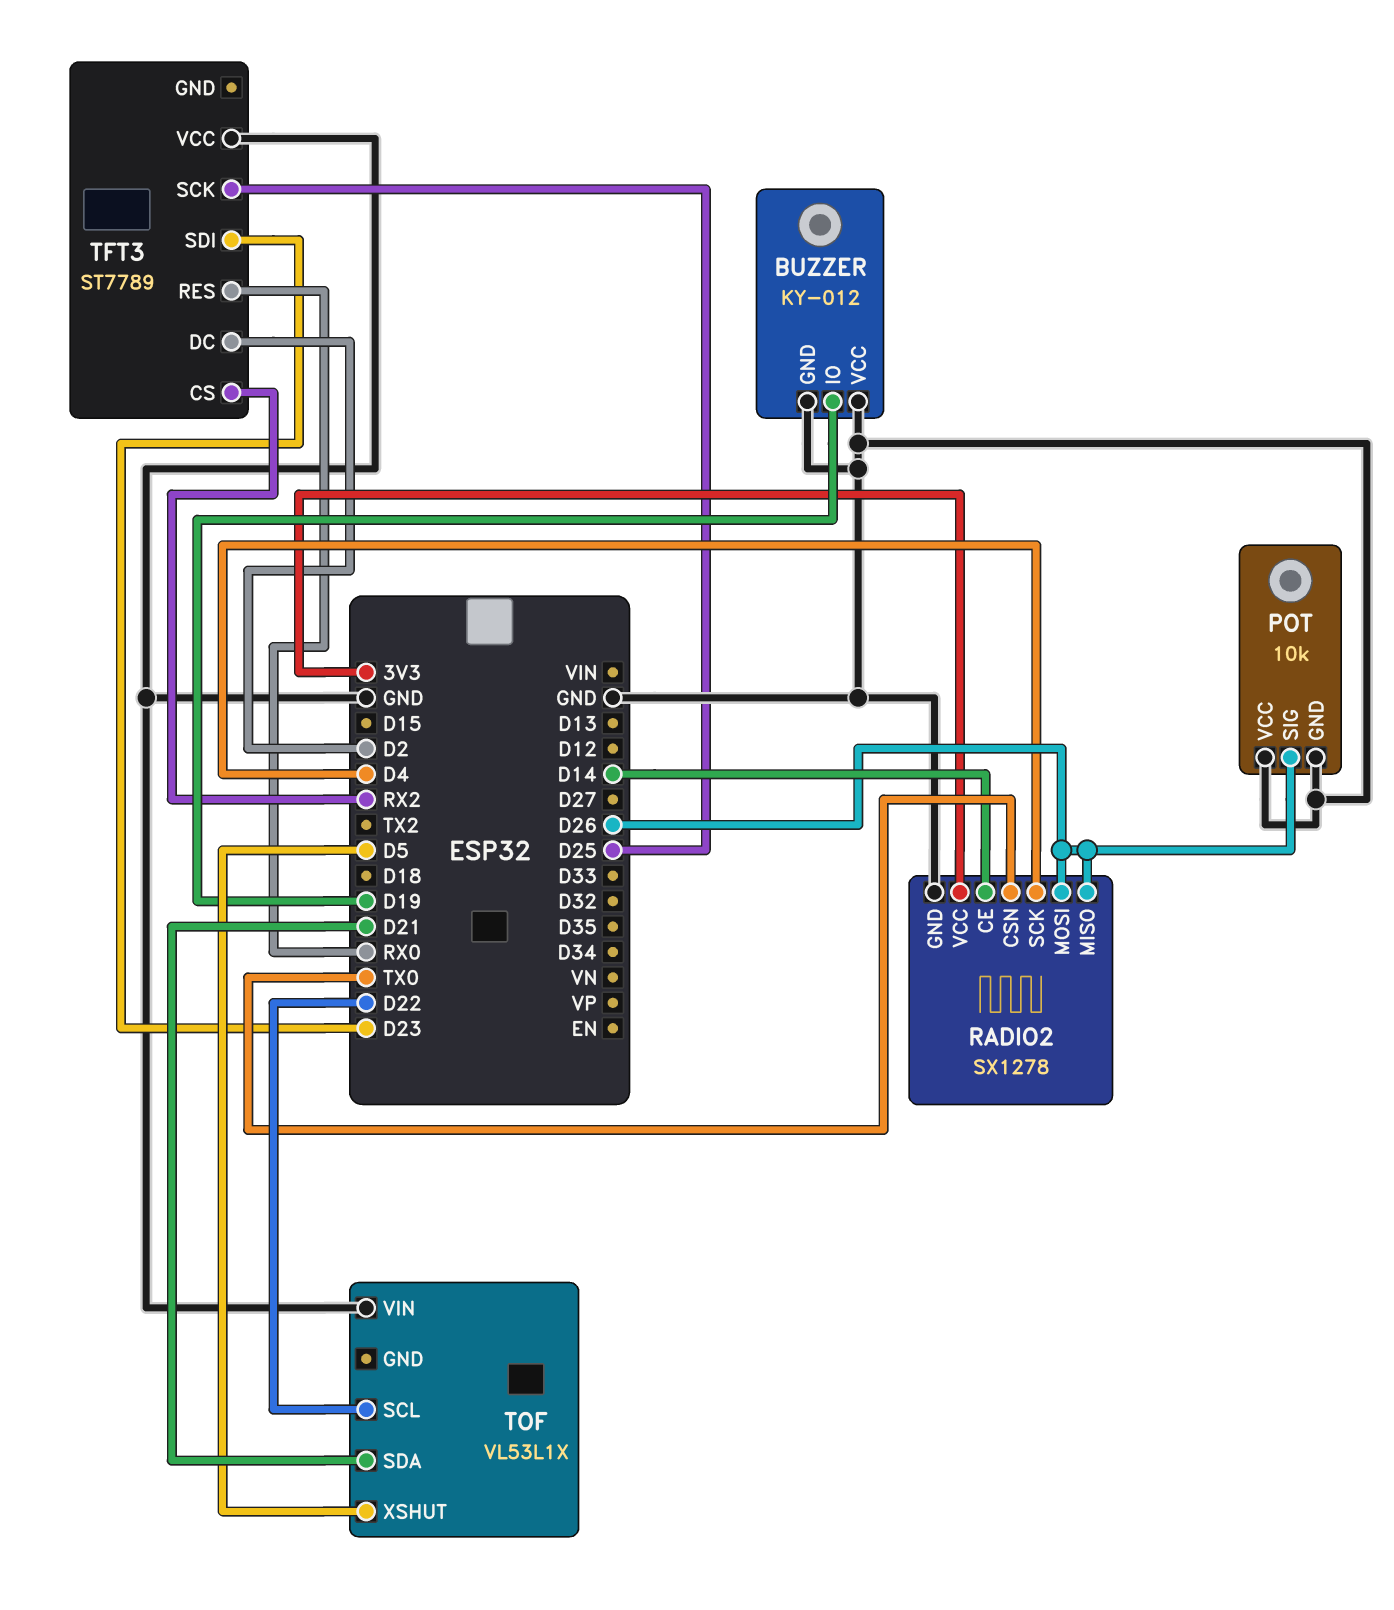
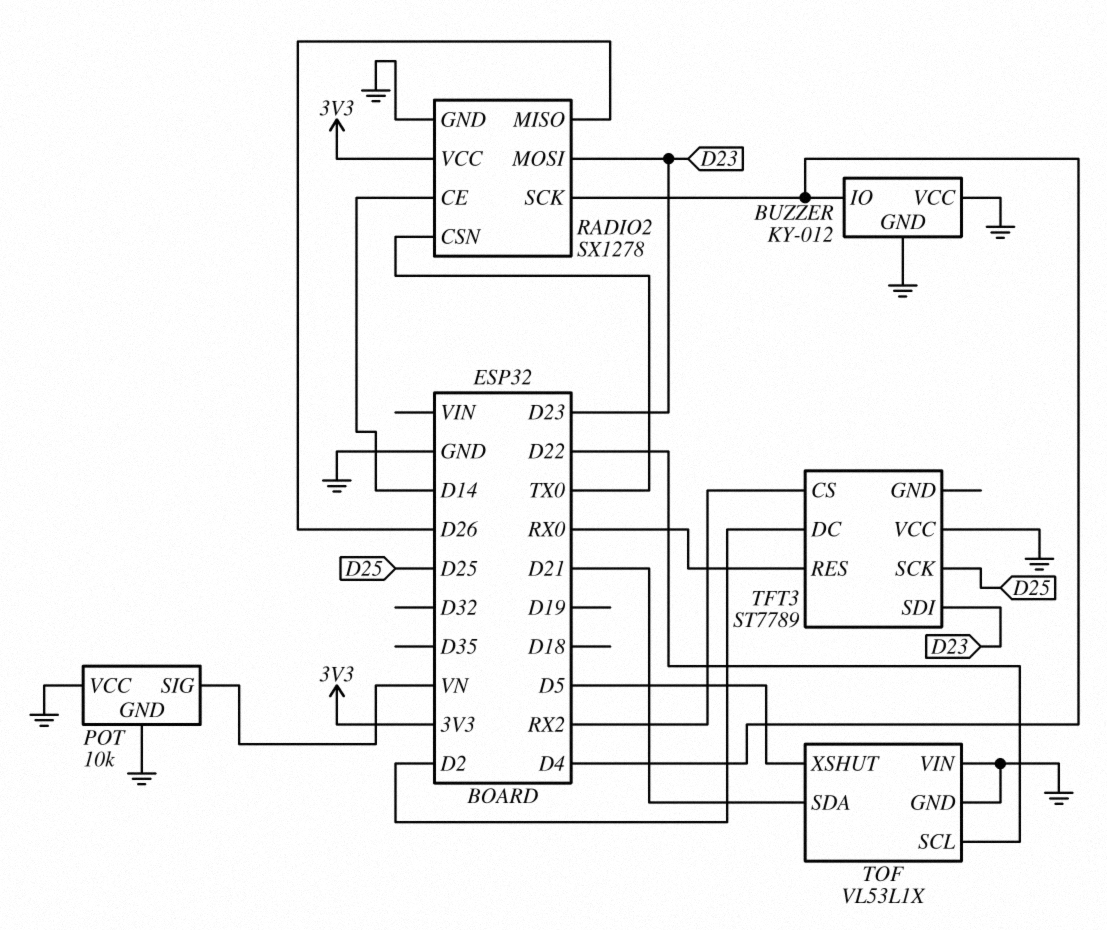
BUZZER pin IO: D19 -> D4
POT pin SIG: D26 -> VN
RADIO2 pin MOSI: D26 -> D23
TOF pin GND: none -> GND

